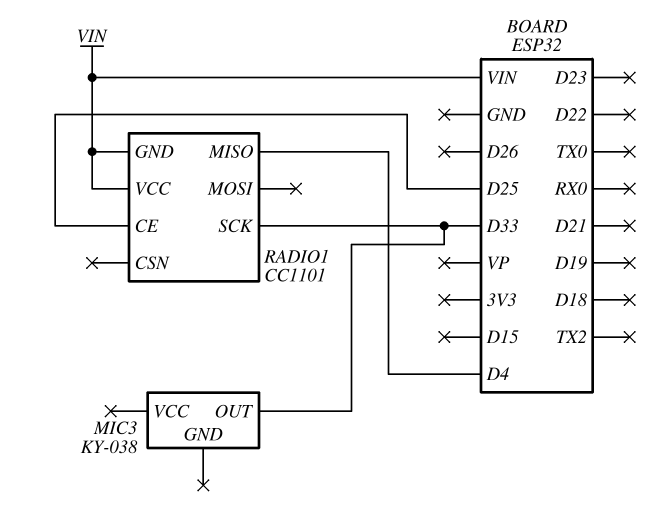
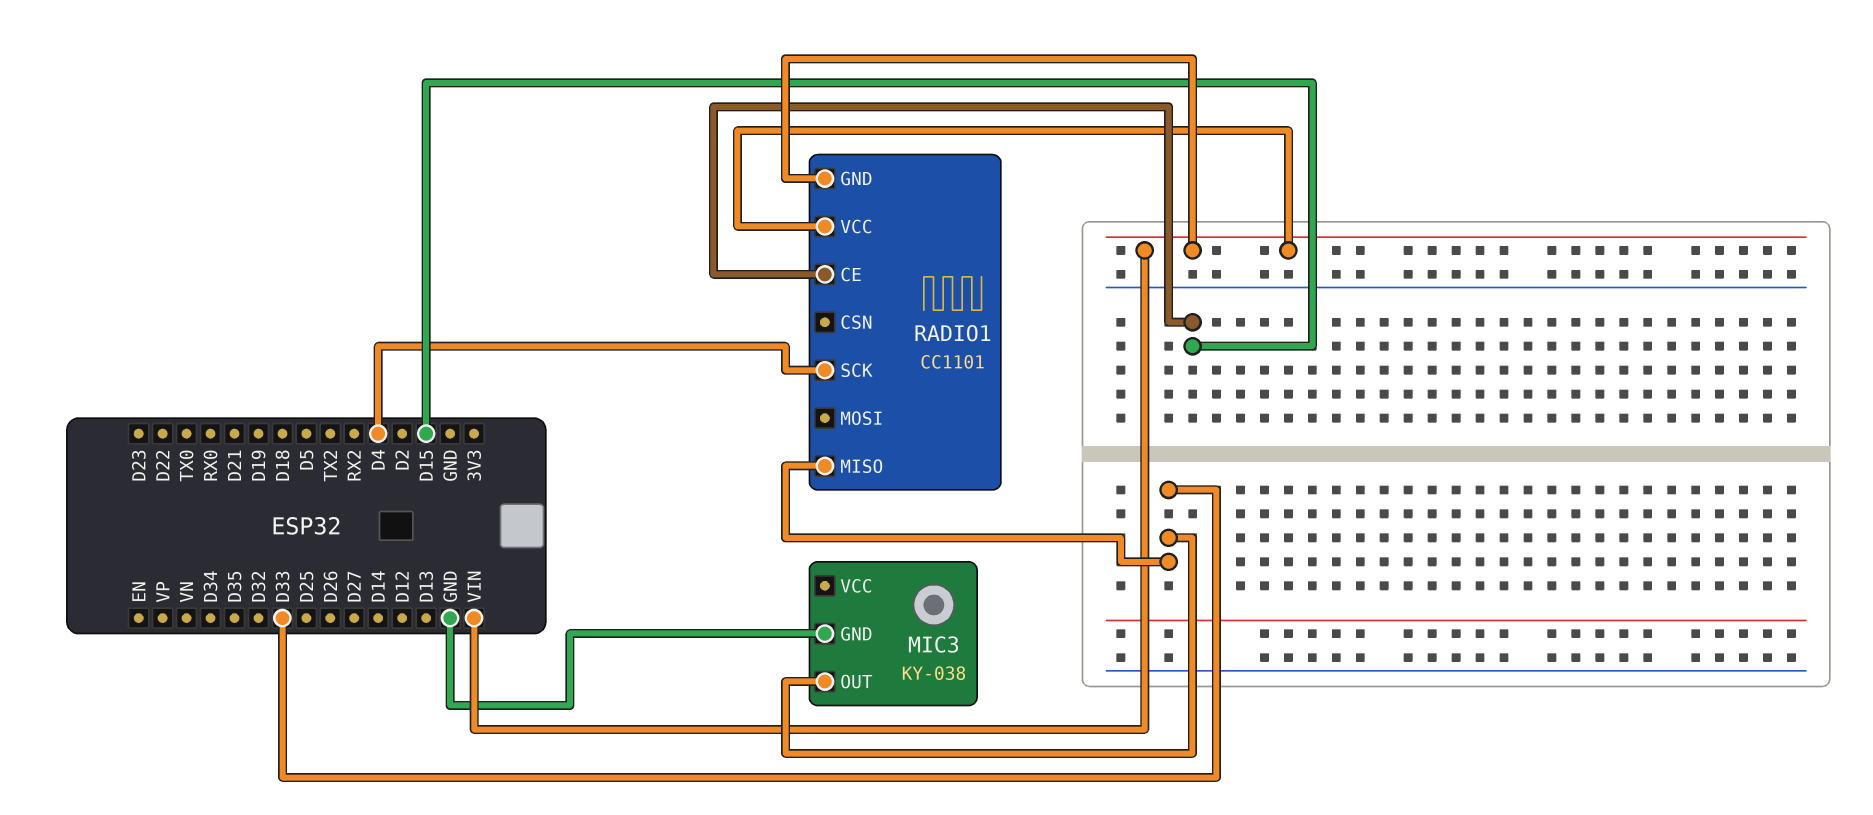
MIC3 pin GND: none -> GND
RADIO1 pin CE: D25 -> D15
RADIO1 pin MISO: D4 -> D33
RADIO1 pin SCK: D33 -> D4

